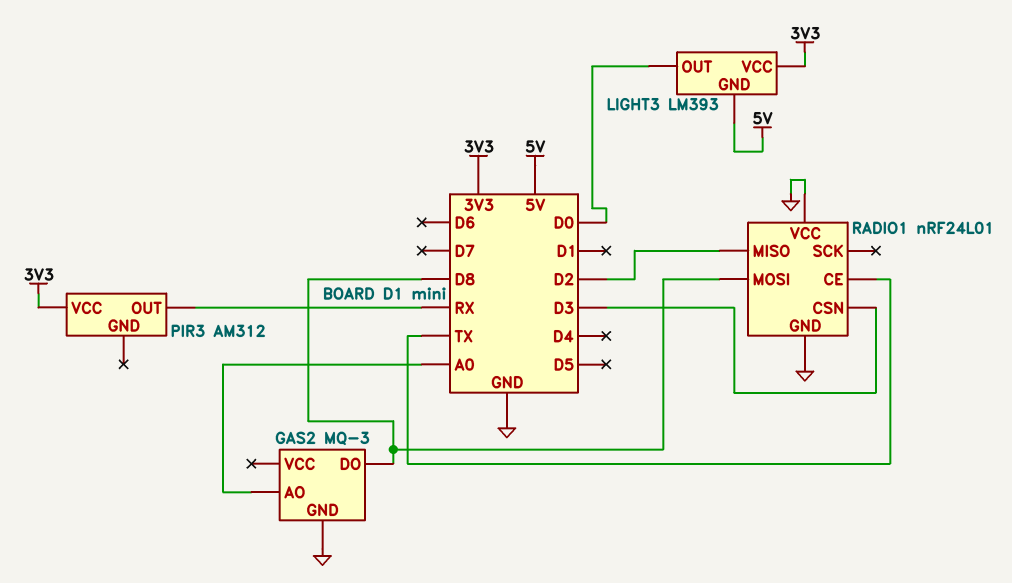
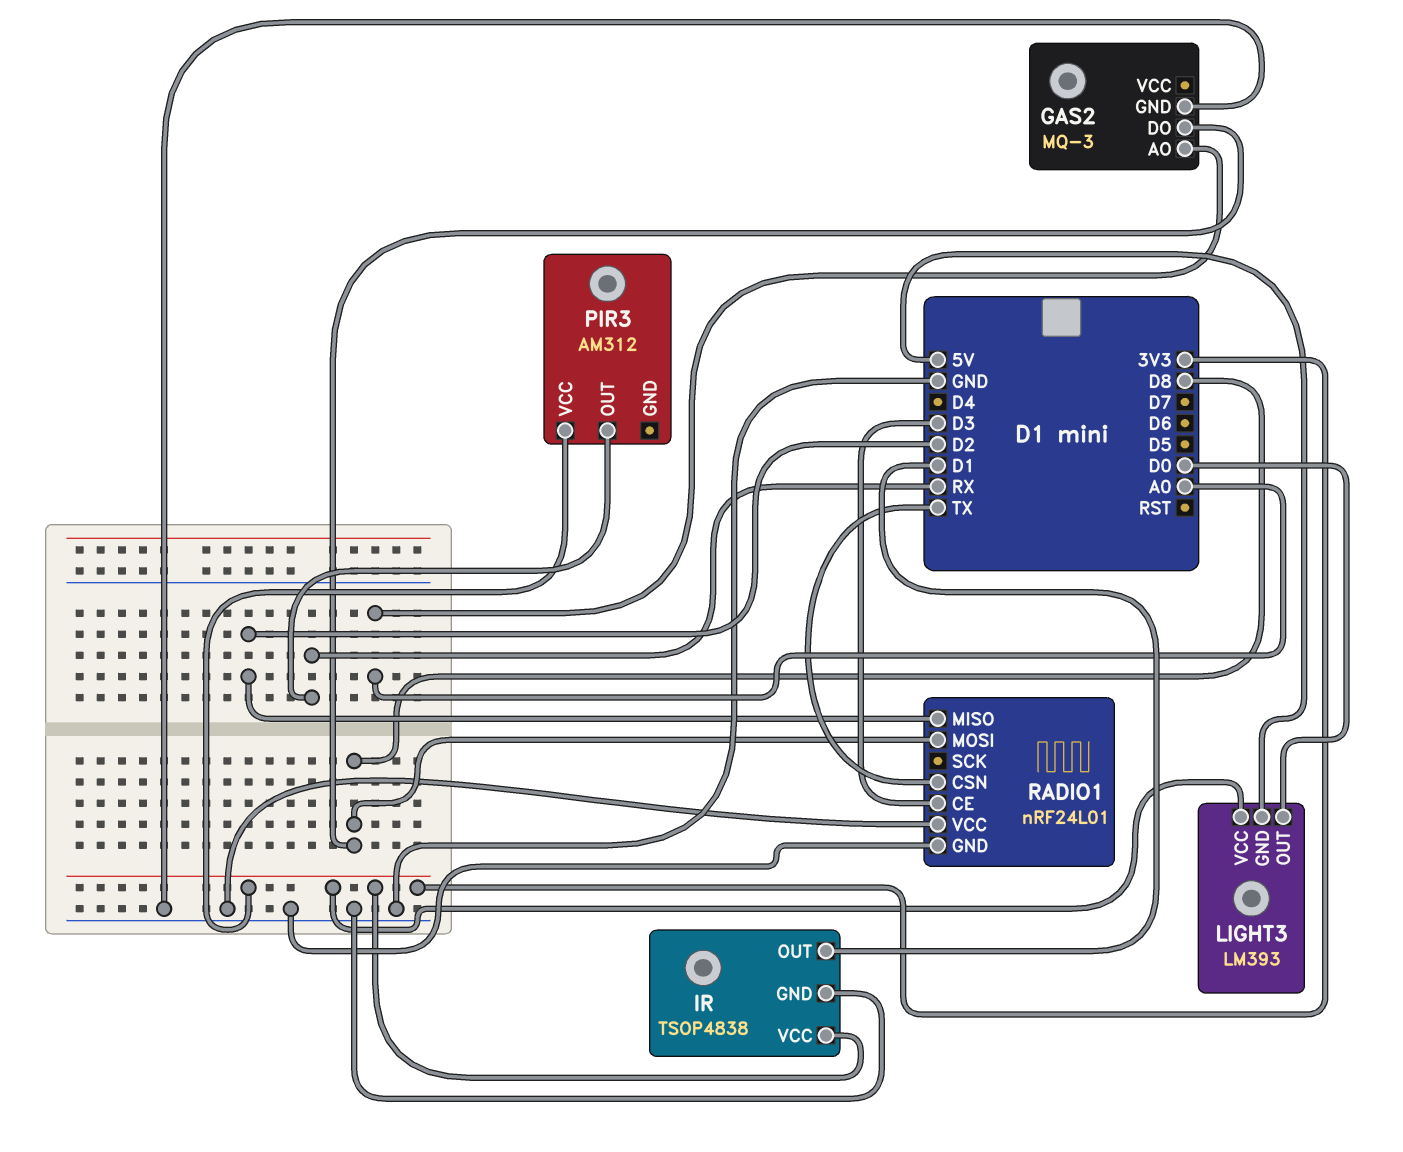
IR: none -> TSOP4838
IR pin GND: none -> GND
IR pin OUT: none -> D1
IR pin VCC: none -> 3V3
RADIO1 pin CE: TX -> D3
RADIO1 pin CSN: D3 -> TX

